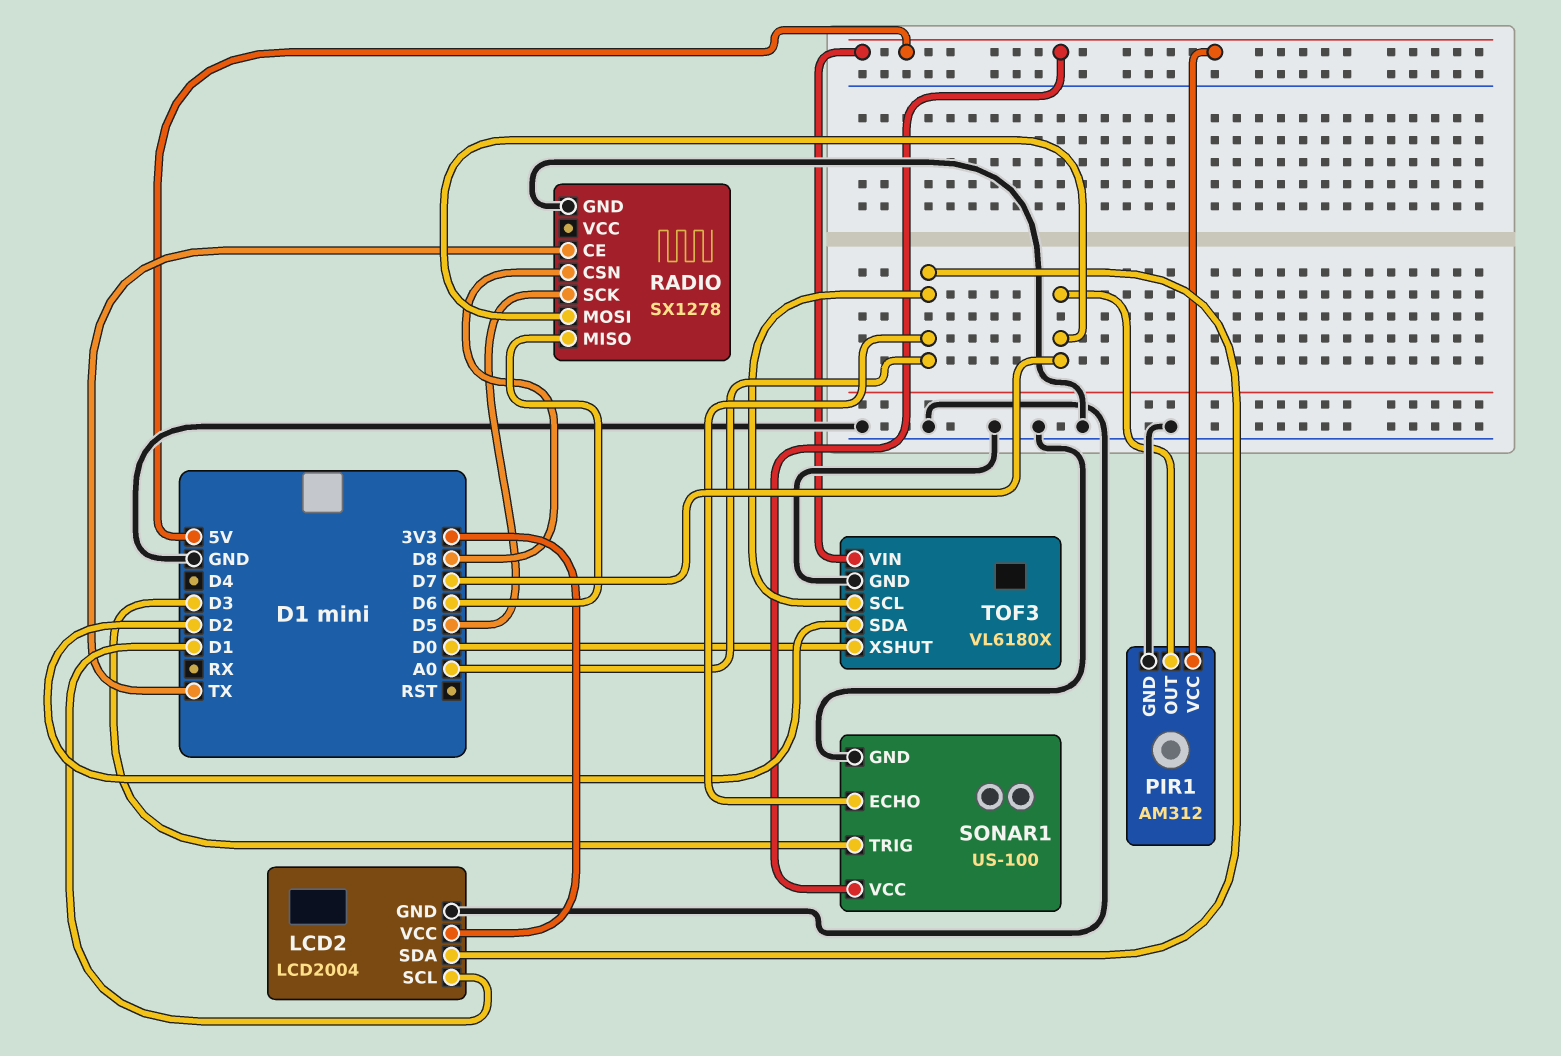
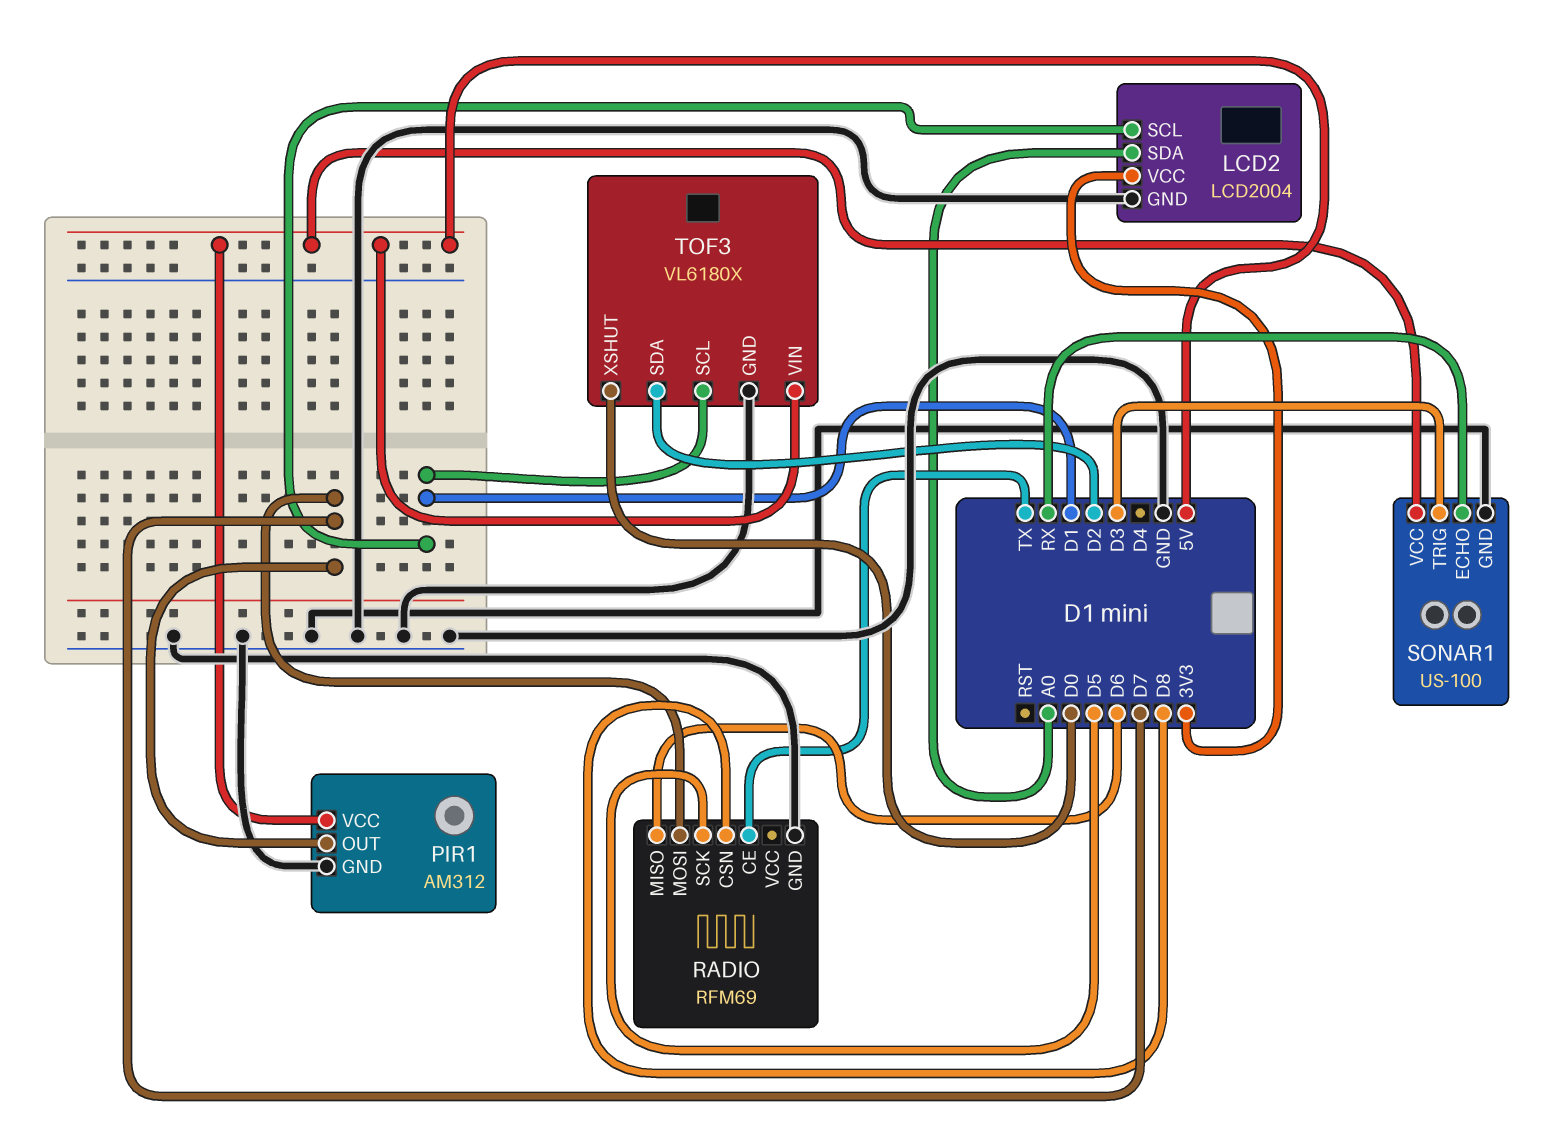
RADIO: SX1278 -> RFM69
SONAR1 pin ECHO: A0 -> RX
TOF3 pin SCL: A0 -> D1

